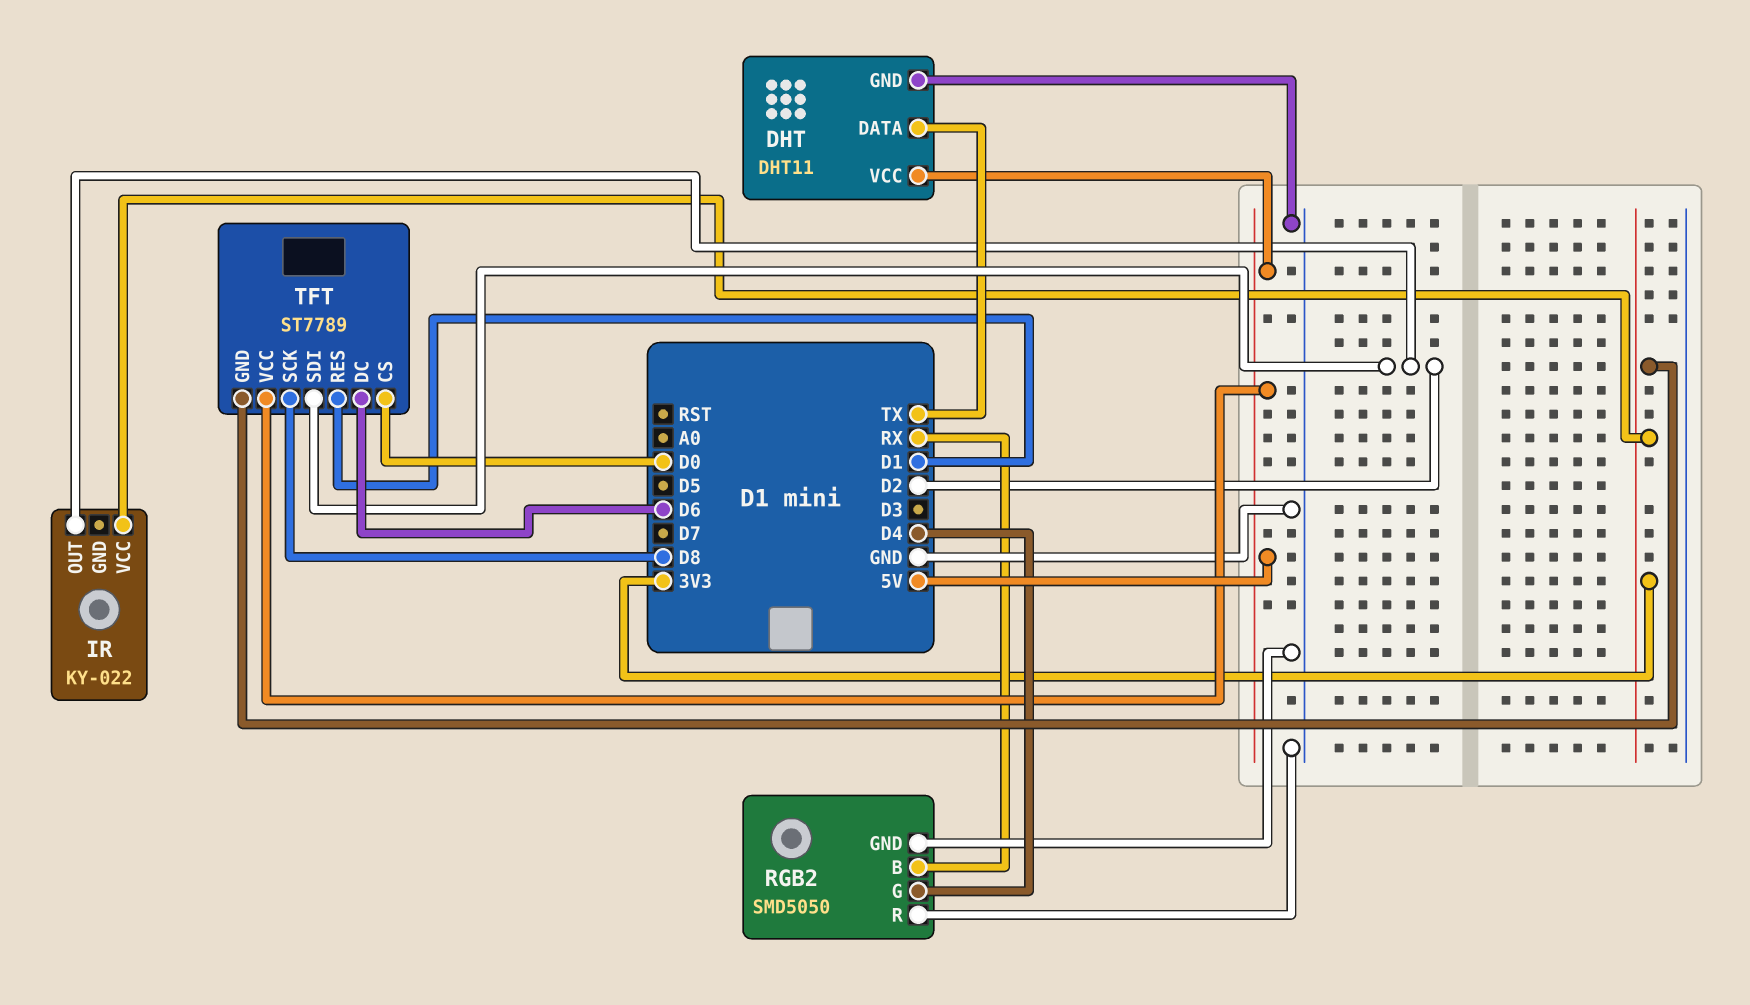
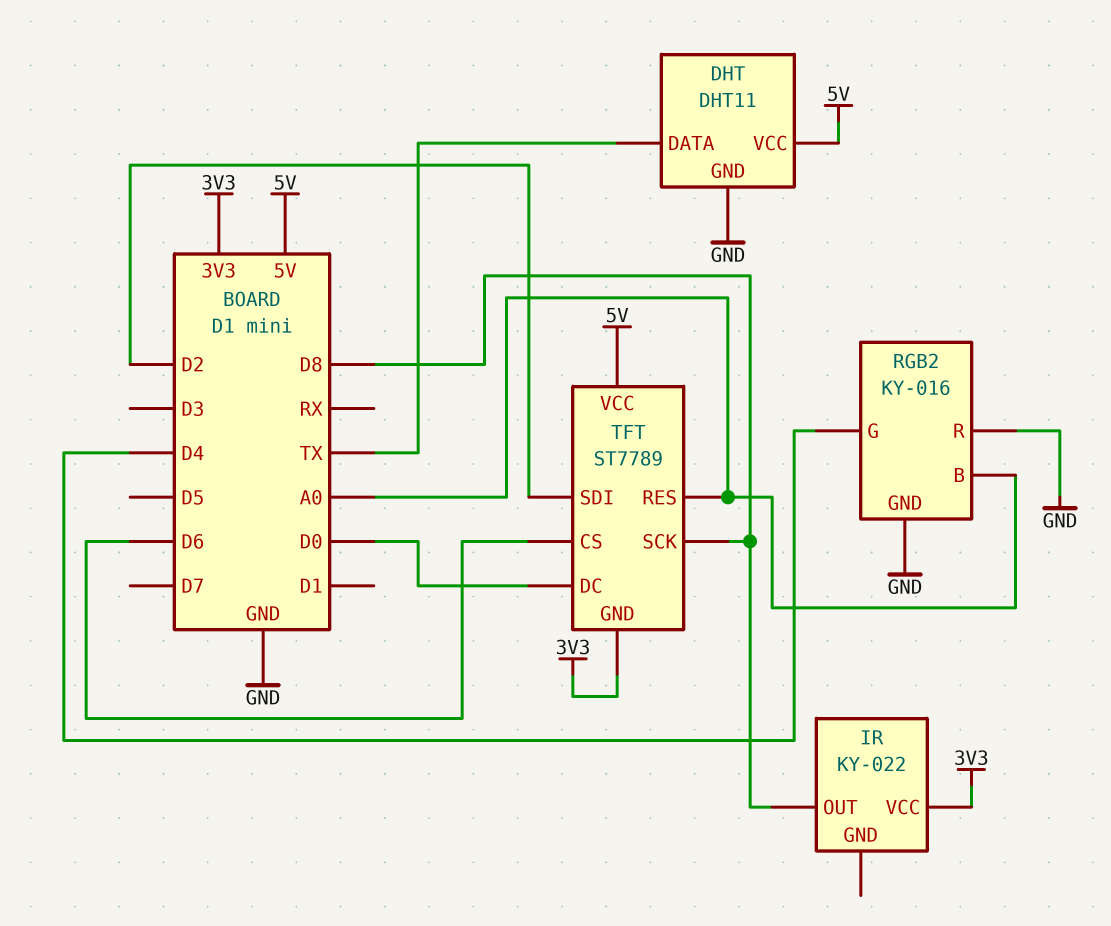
IR pin OUT: D2 -> D8
RGB2: SMD5050 -> KY-016
RGB2 pin B: RX -> A0
TFT pin CS: D0 -> D6
TFT pin DC: D6 -> D0
TFT pin RES: D1 -> A0

